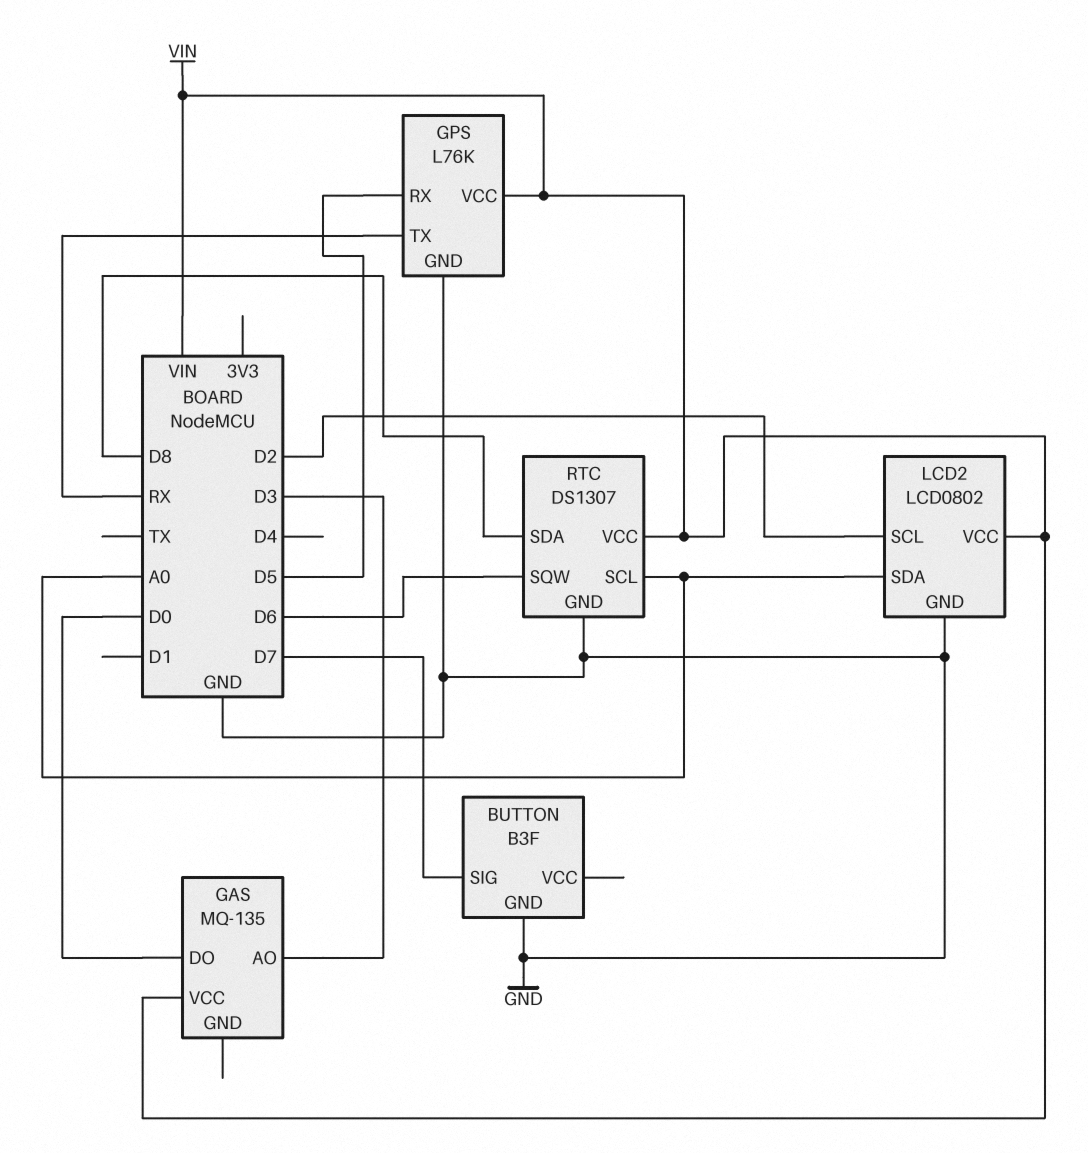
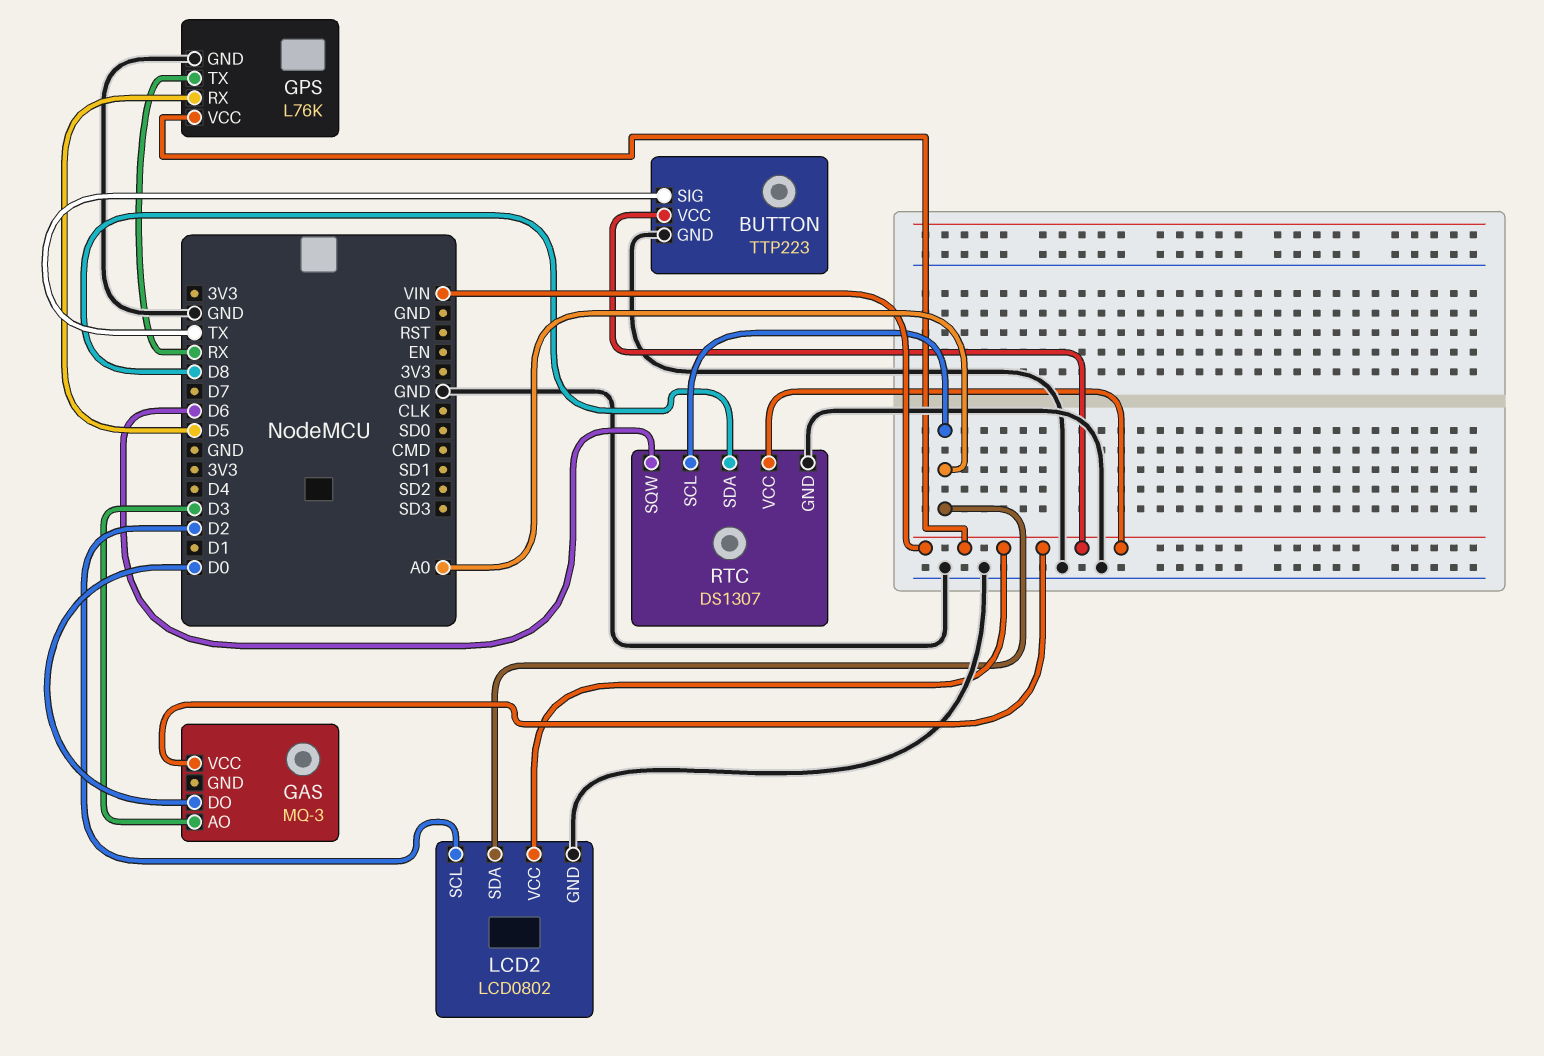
BUTTON: B3F -> TTP223
BUTTON pin SIG: D7 -> TX
BUTTON pin VCC: none -> VIN
GAS: MQ-135 -> MQ-3

